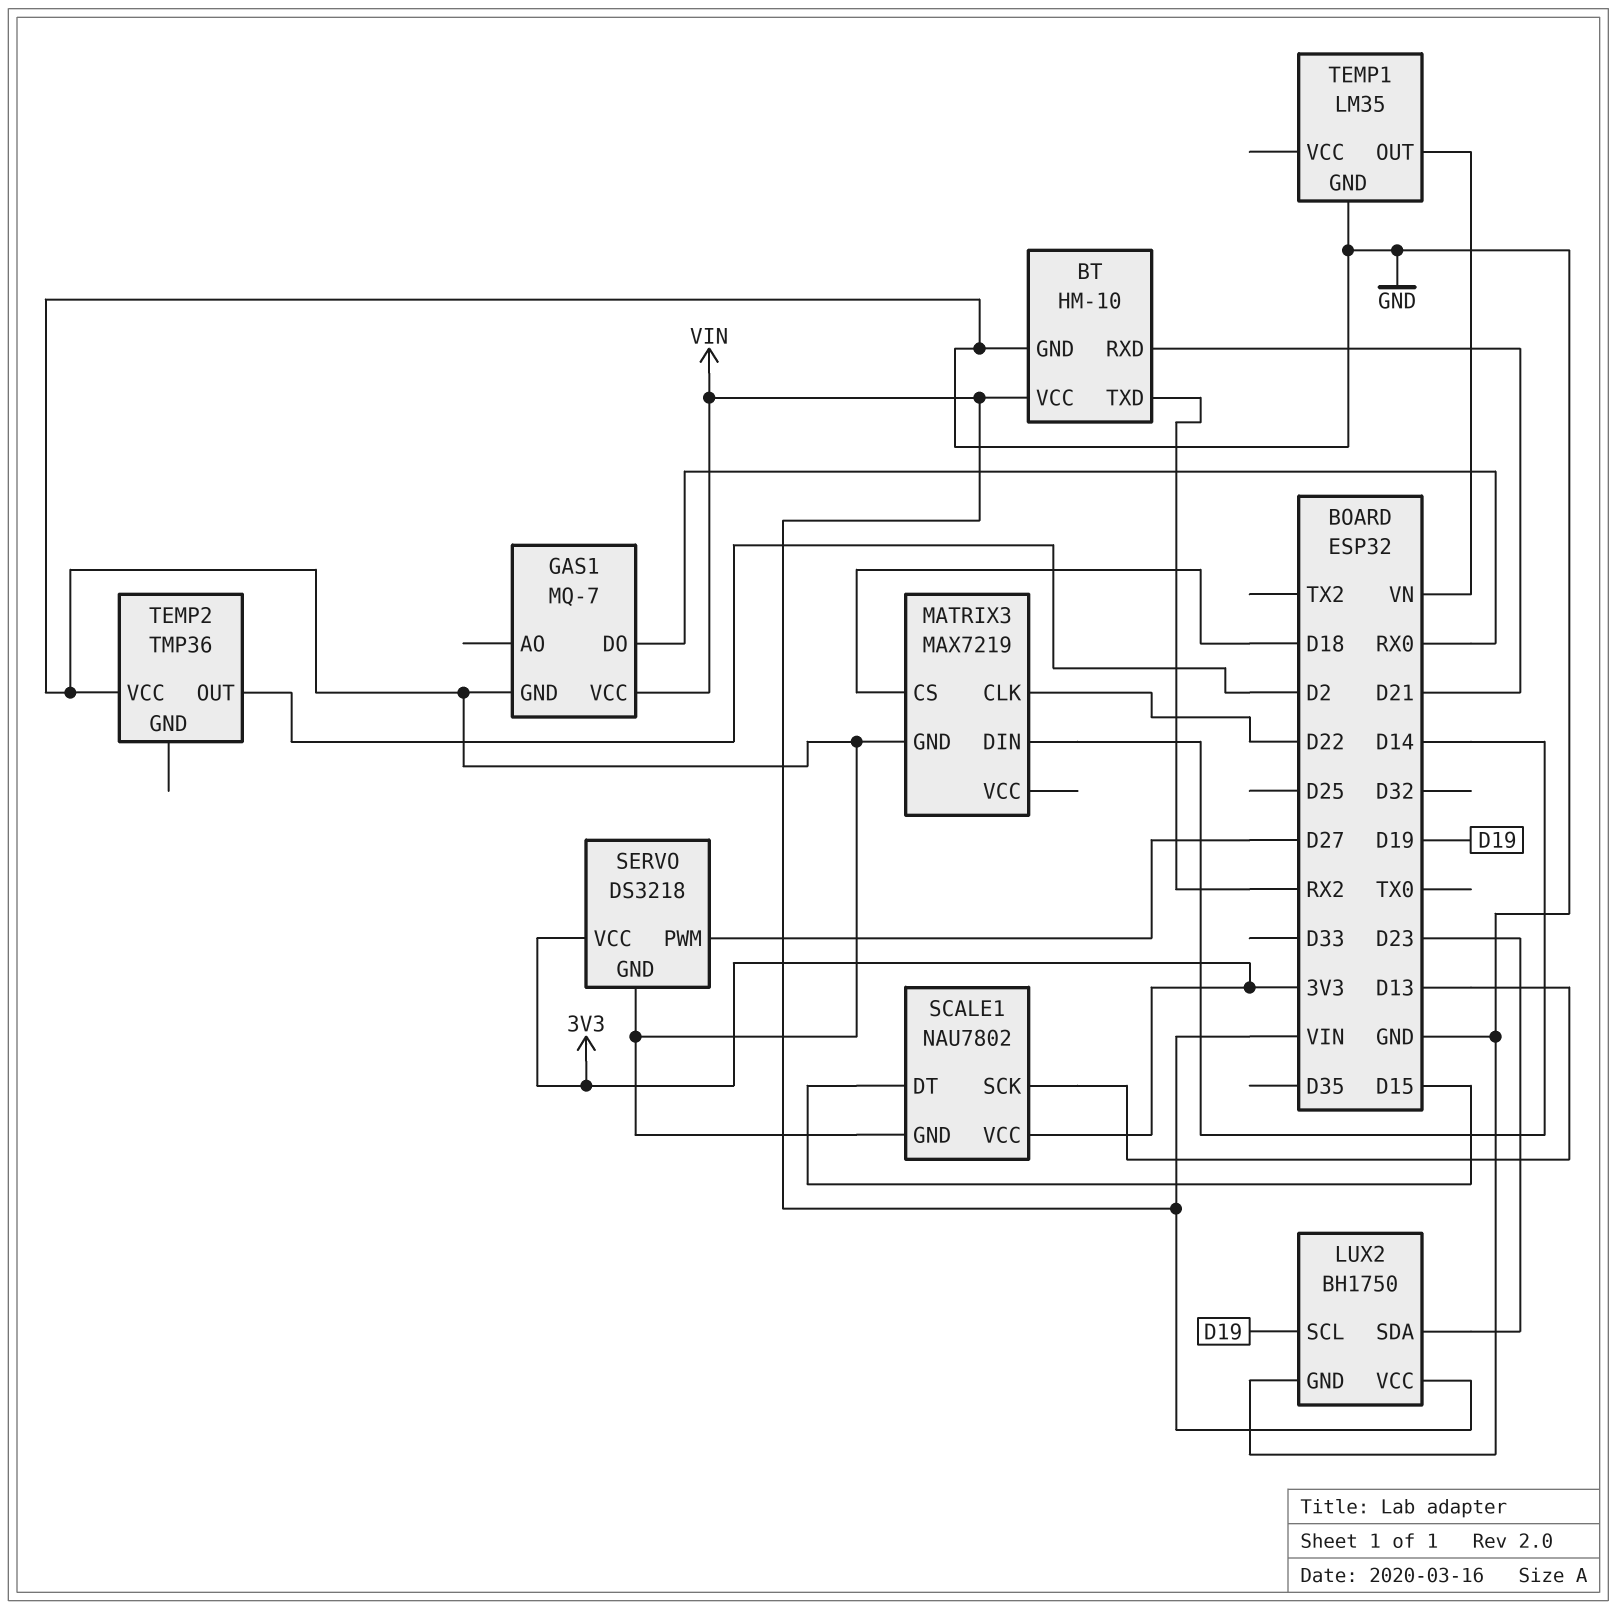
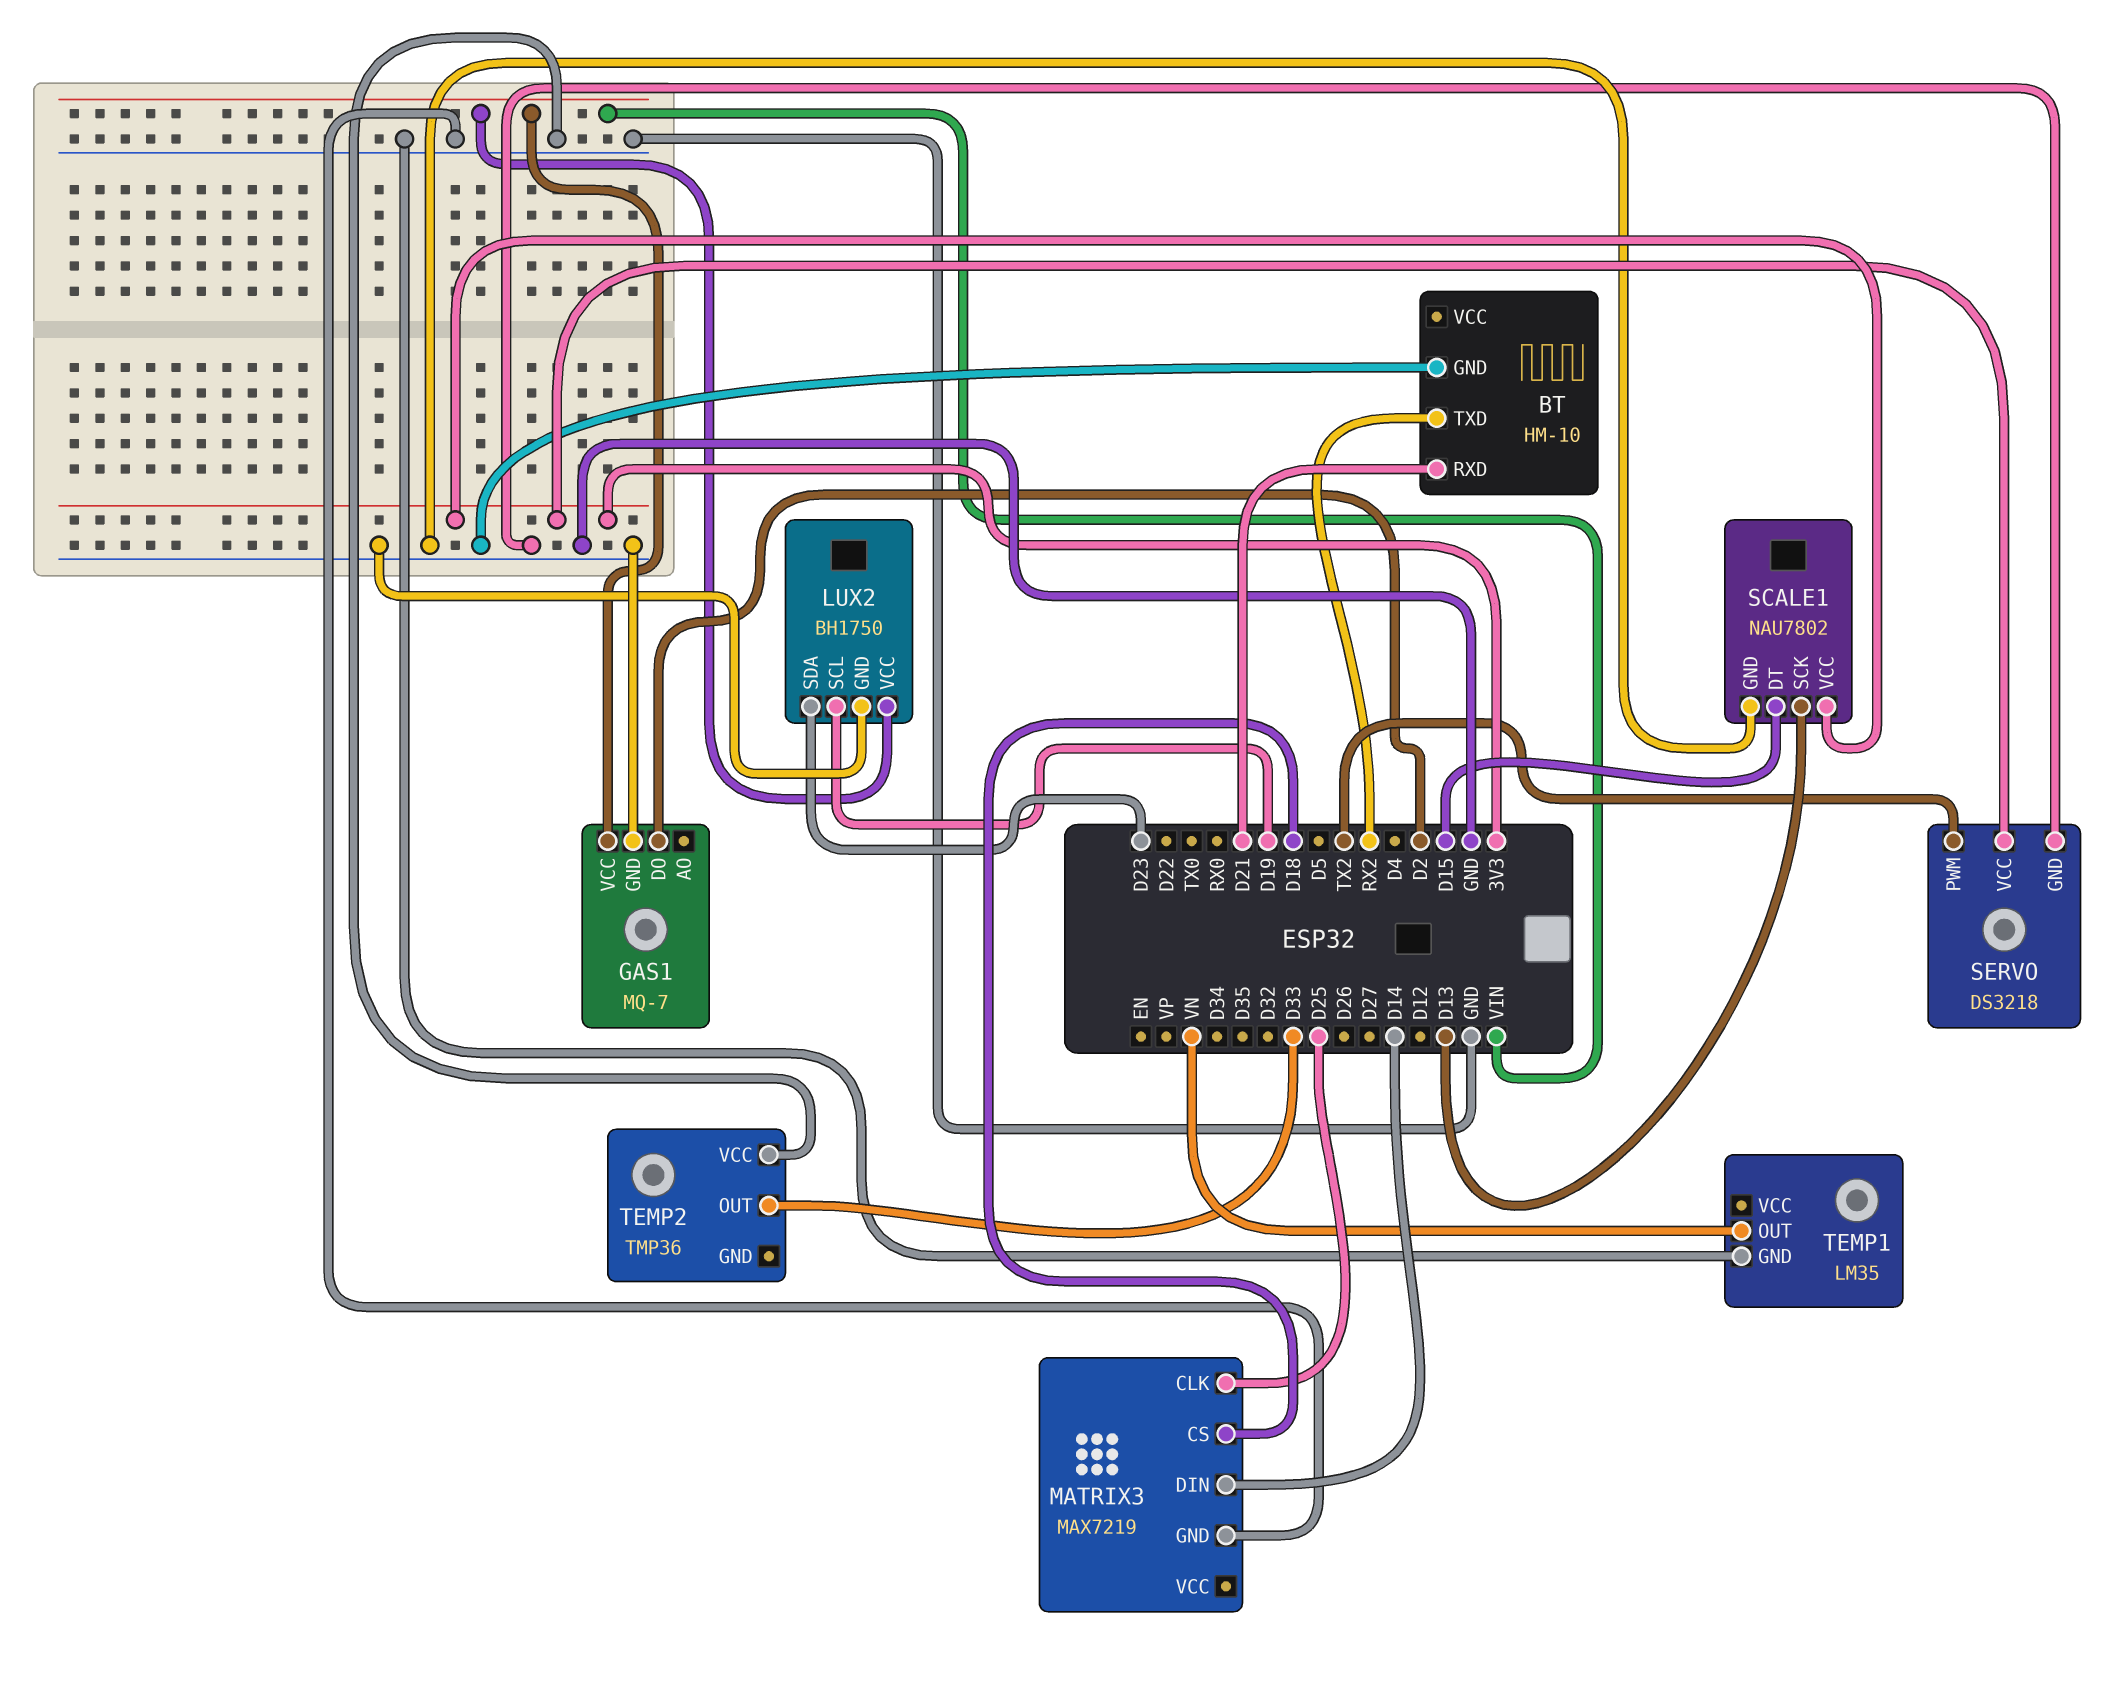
BT pin VCC: VIN -> none
GAS1 pin DO: RX0 -> D2
MATRIX3 pin CLK: D22 -> D25
SERVO pin PWM: D27 -> TX2
TEMP2 pin OUT: D2 -> D33

